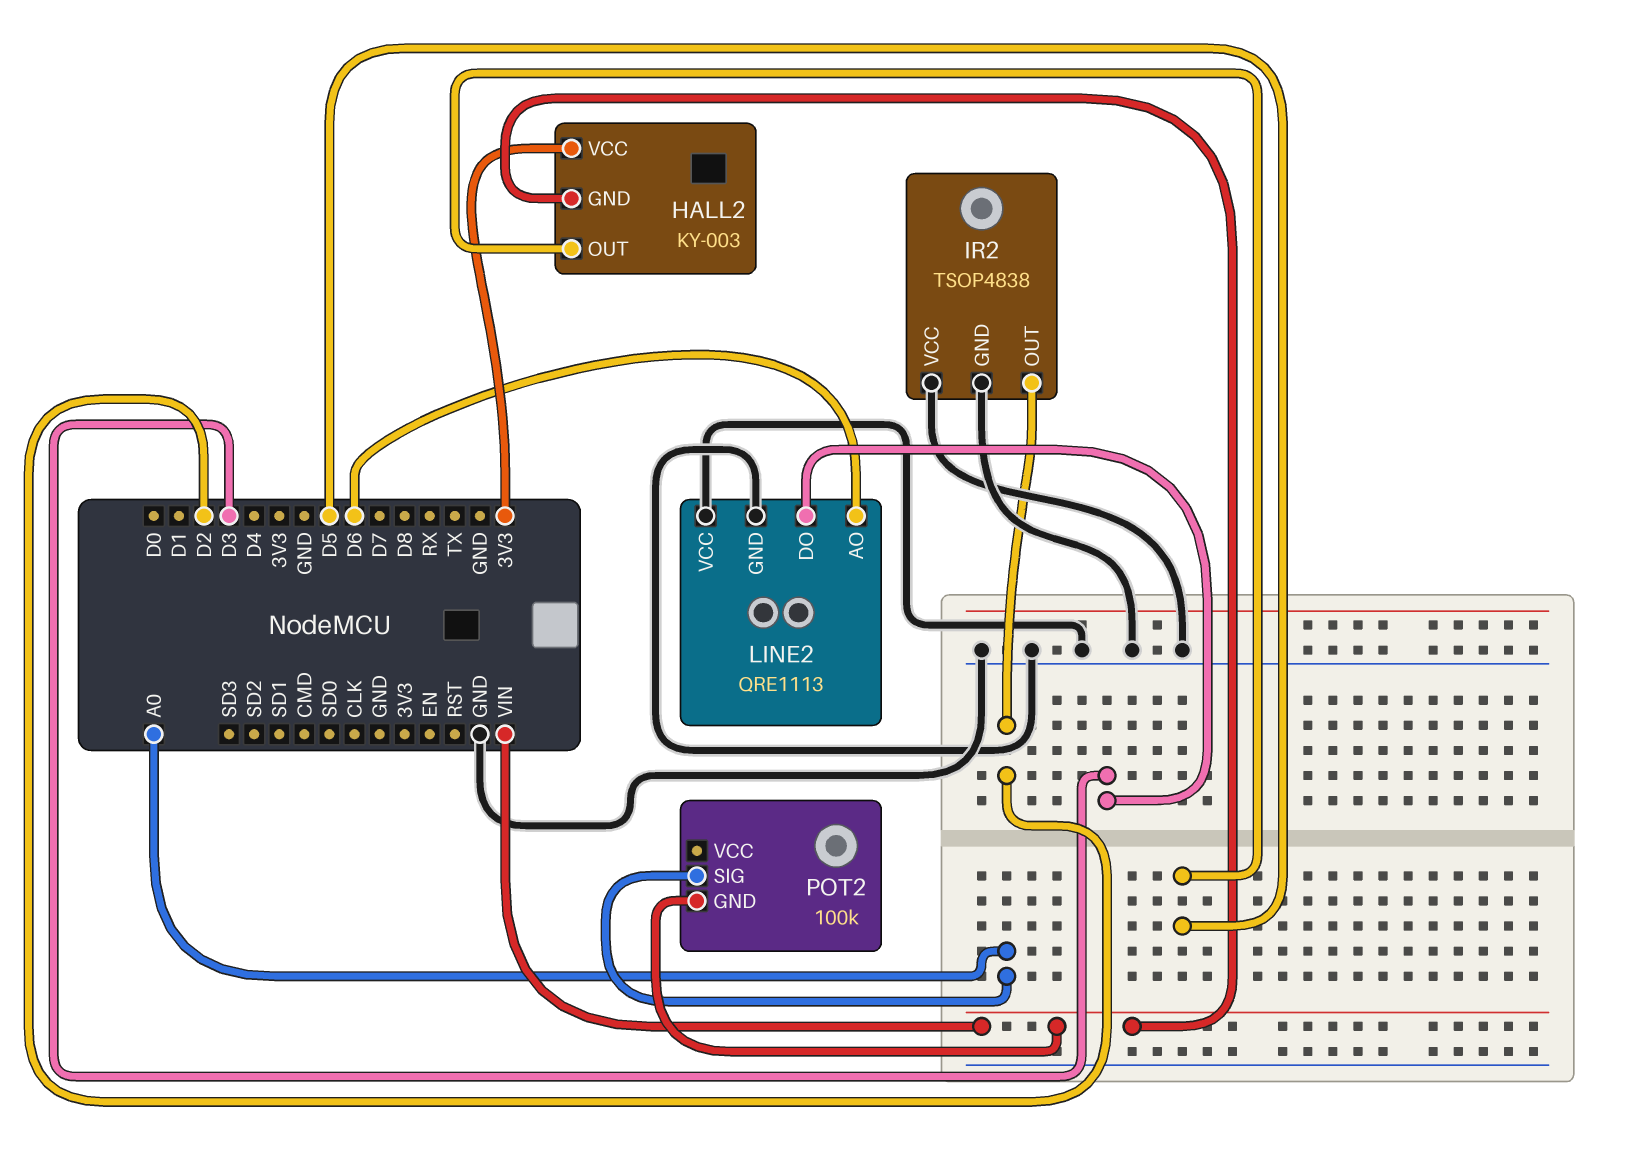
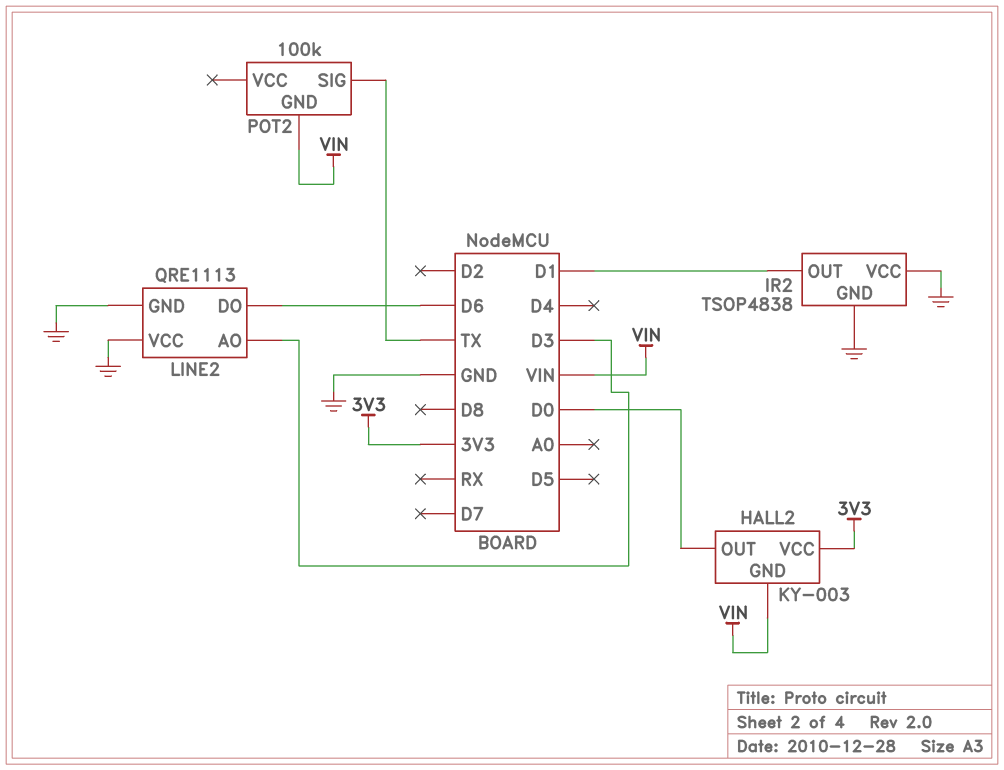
HALL2 pin OUT: D5 -> D0
IR2 pin OUT: D2 -> D1
LINE2 pin AO: D6 -> D3
LINE2 pin DO: D3 -> D6
POT2 pin SIG: A0 -> TX

